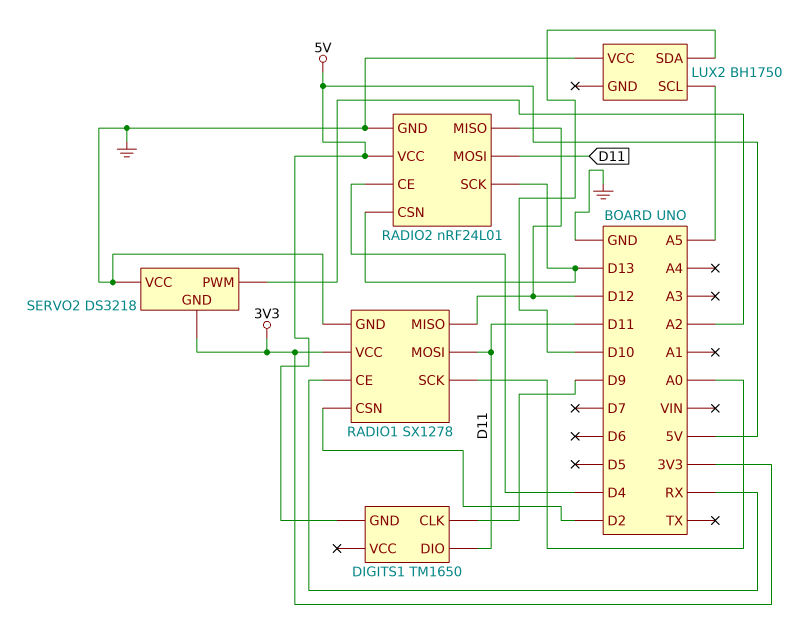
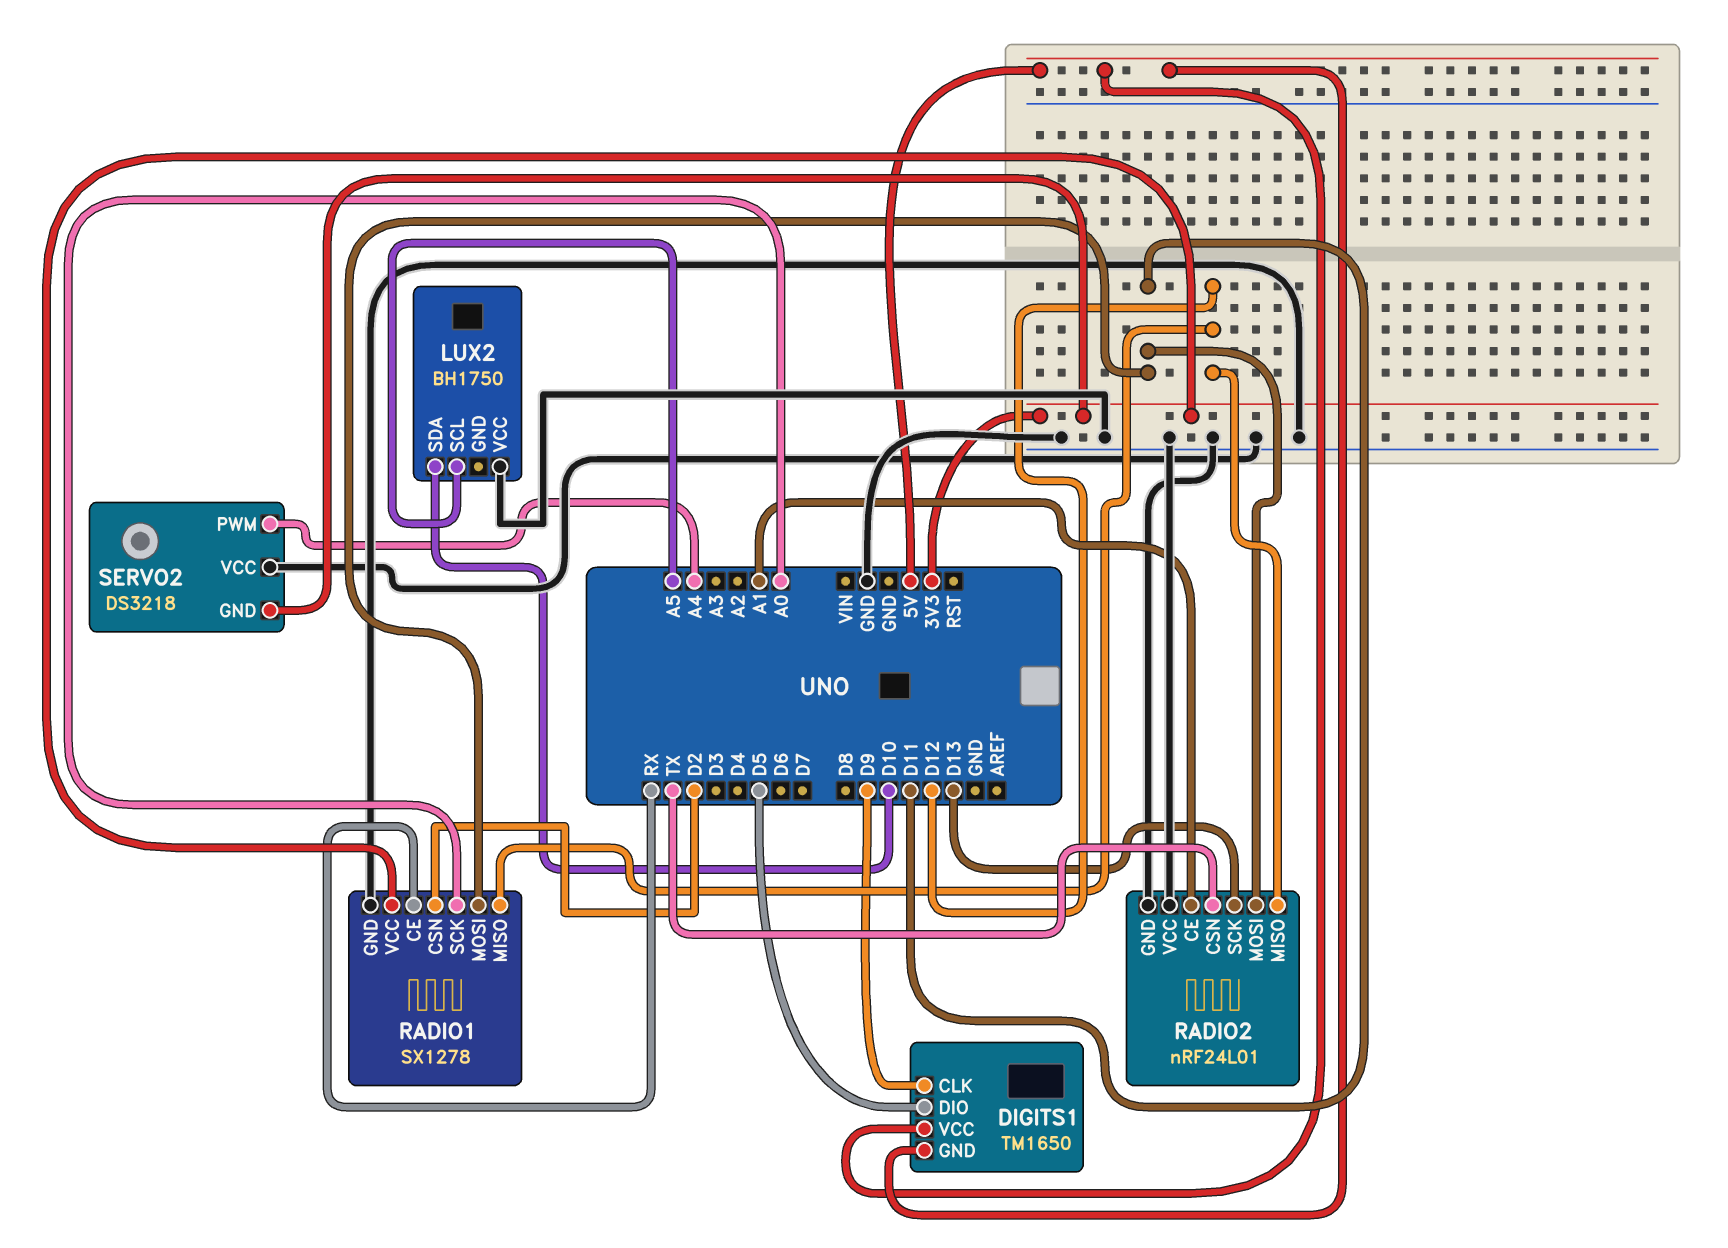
DIGITS1 pin DIO: D11 -> D5
DIGITS1 pin VCC: none -> 5V
RADIO2 pin CE: D4 -> A1
RADIO2 pin CSN: D13 -> TX
RADIO2 pin VCC: 5V -> GND
SERVO2 pin PWM: A2 -> A4

